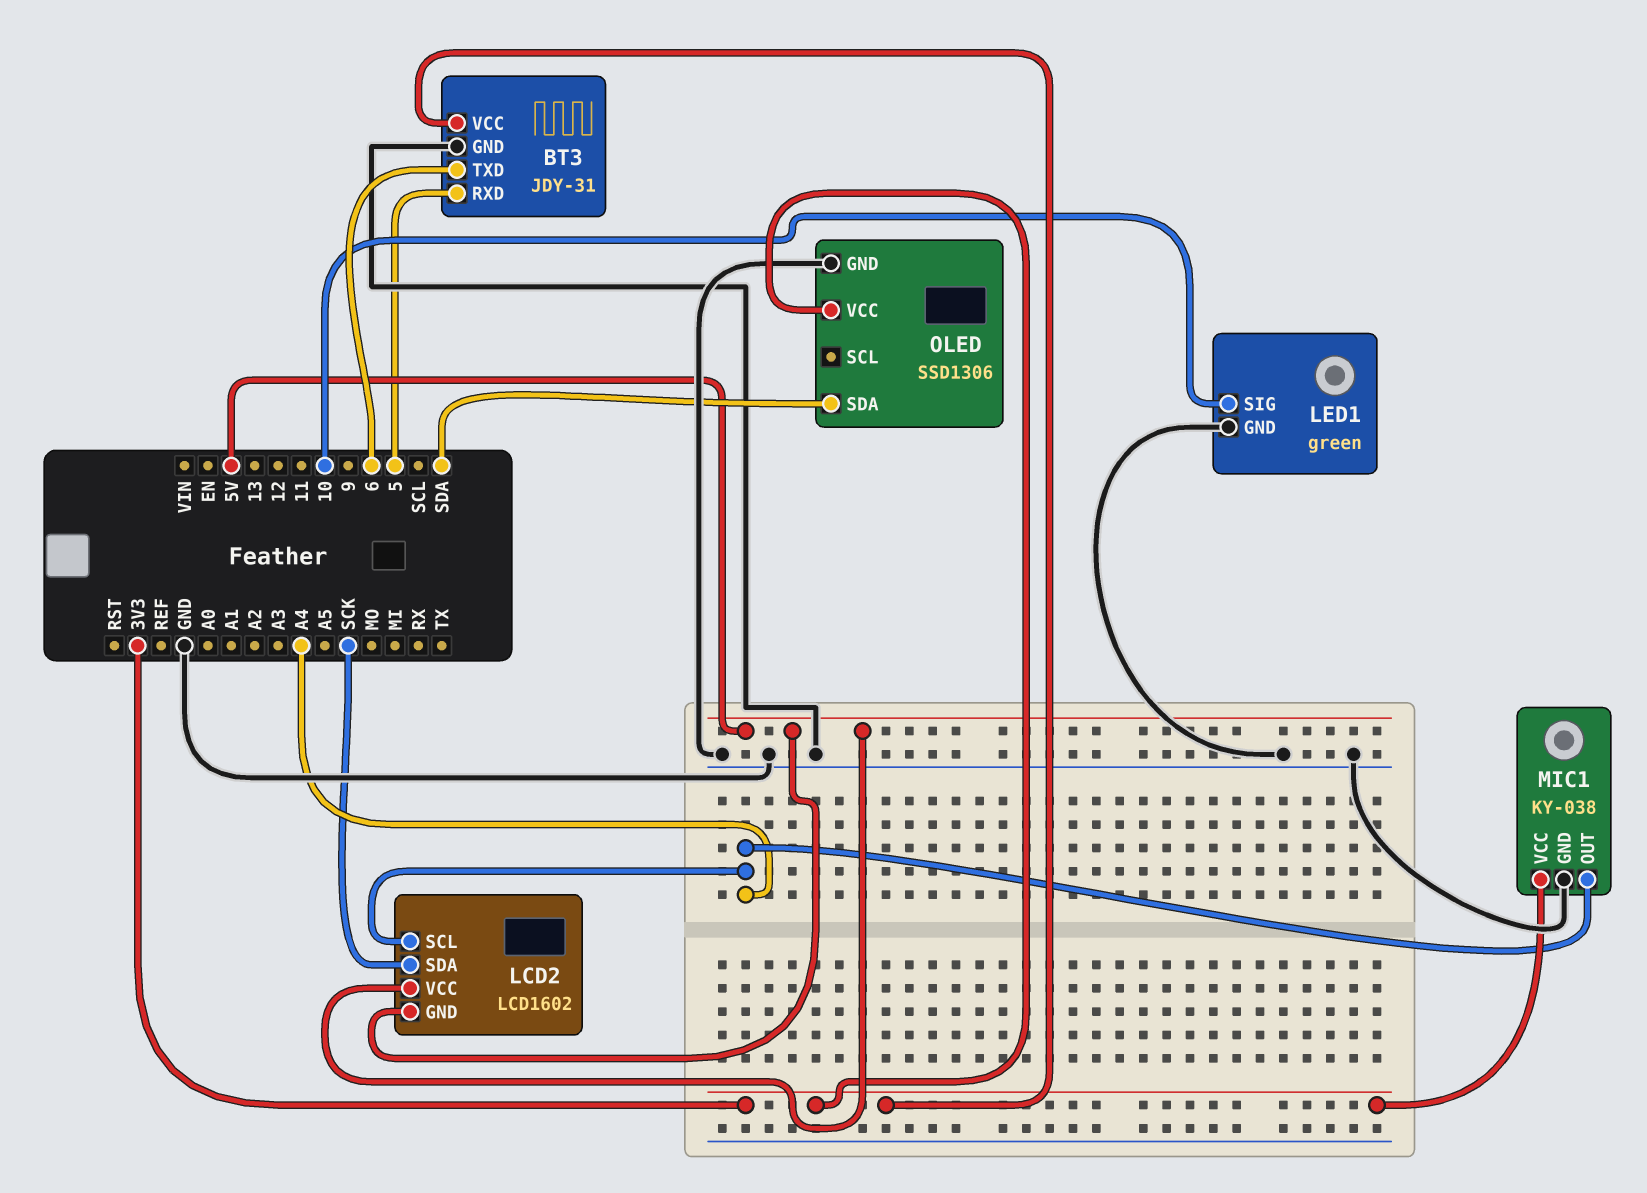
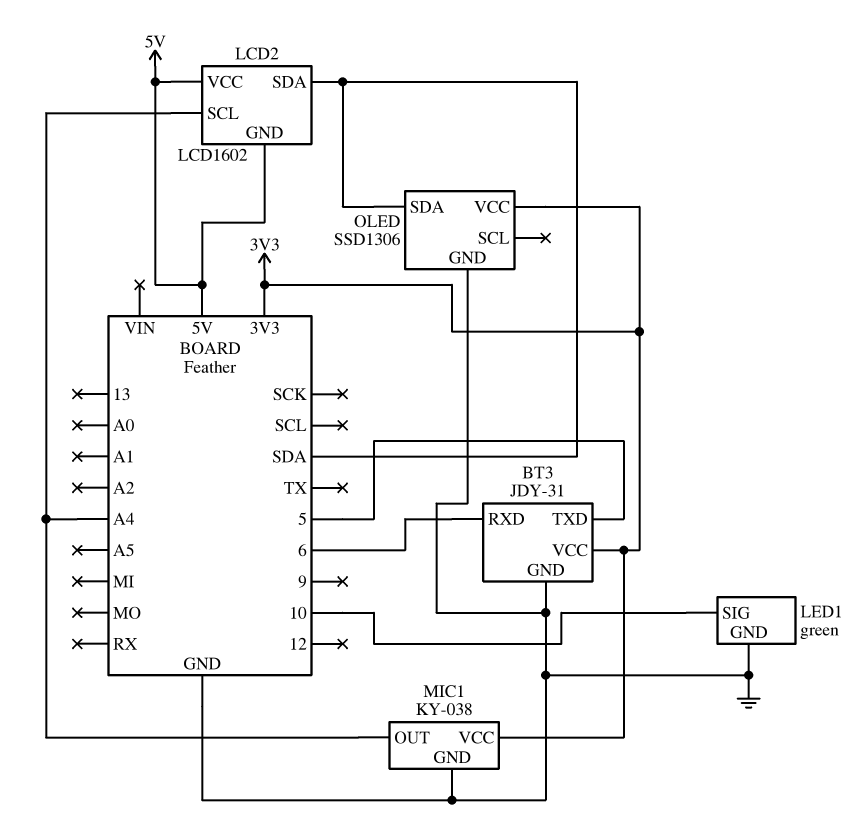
BT3 pin RXD: 5 -> 6
BT3 pin TXD: 6 -> 5
LCD2 pin SDA: SCK -> SDA

